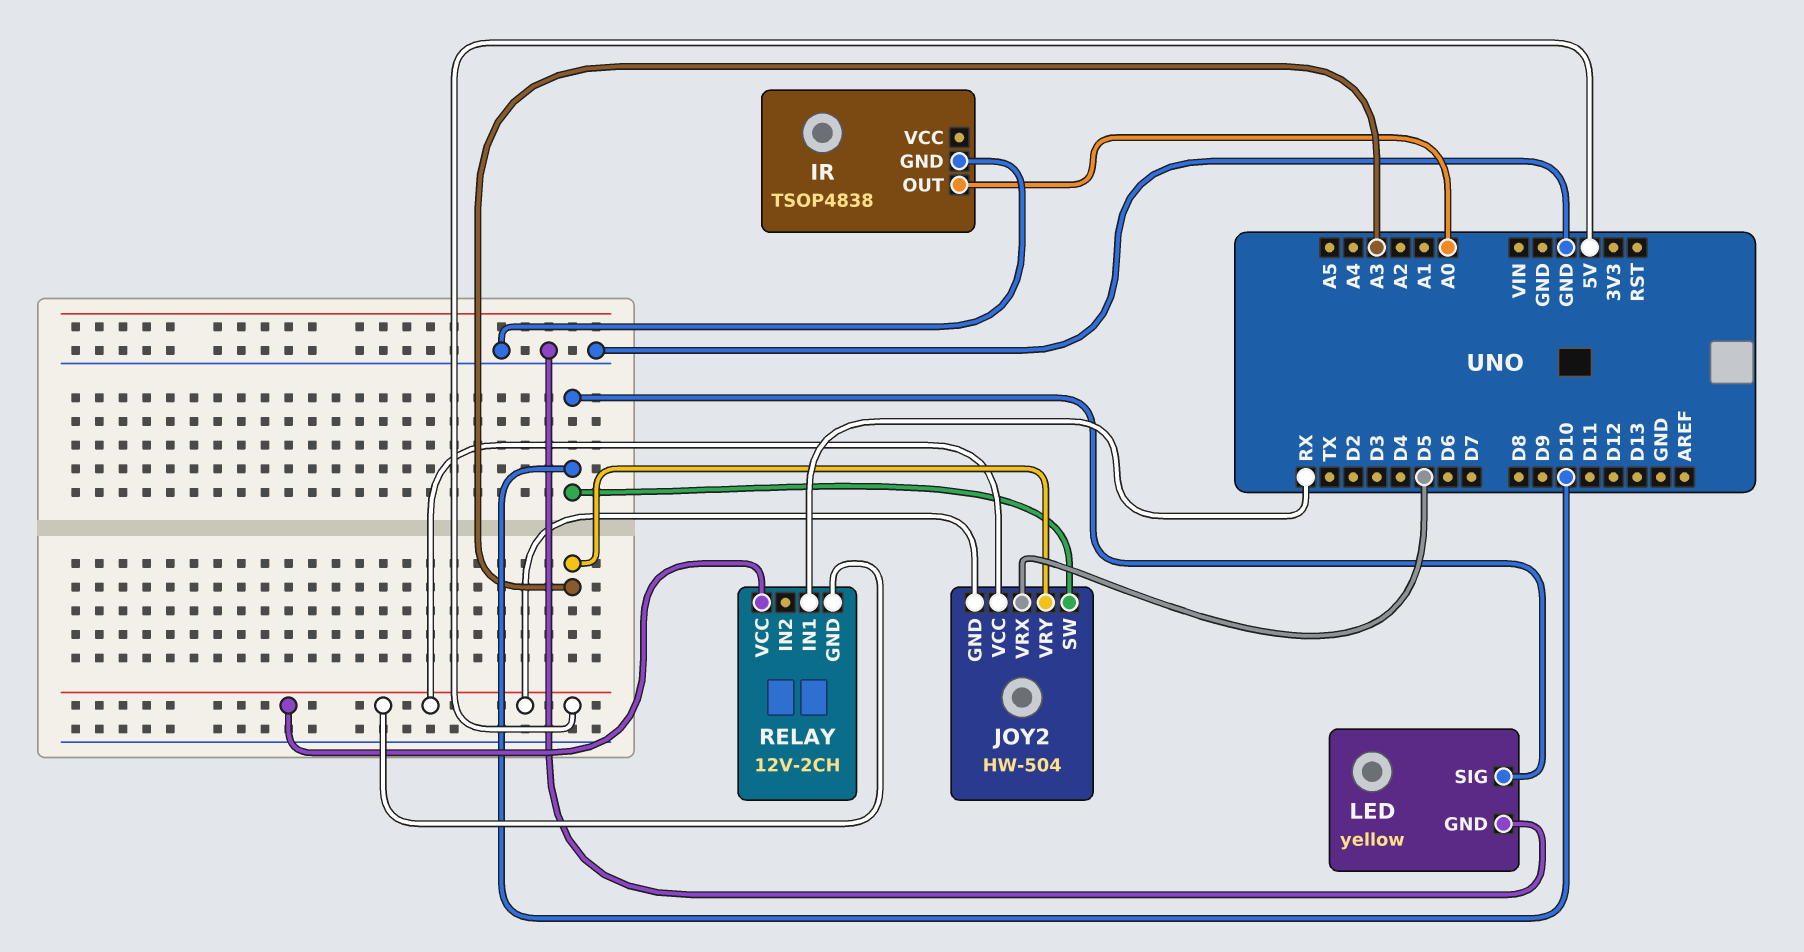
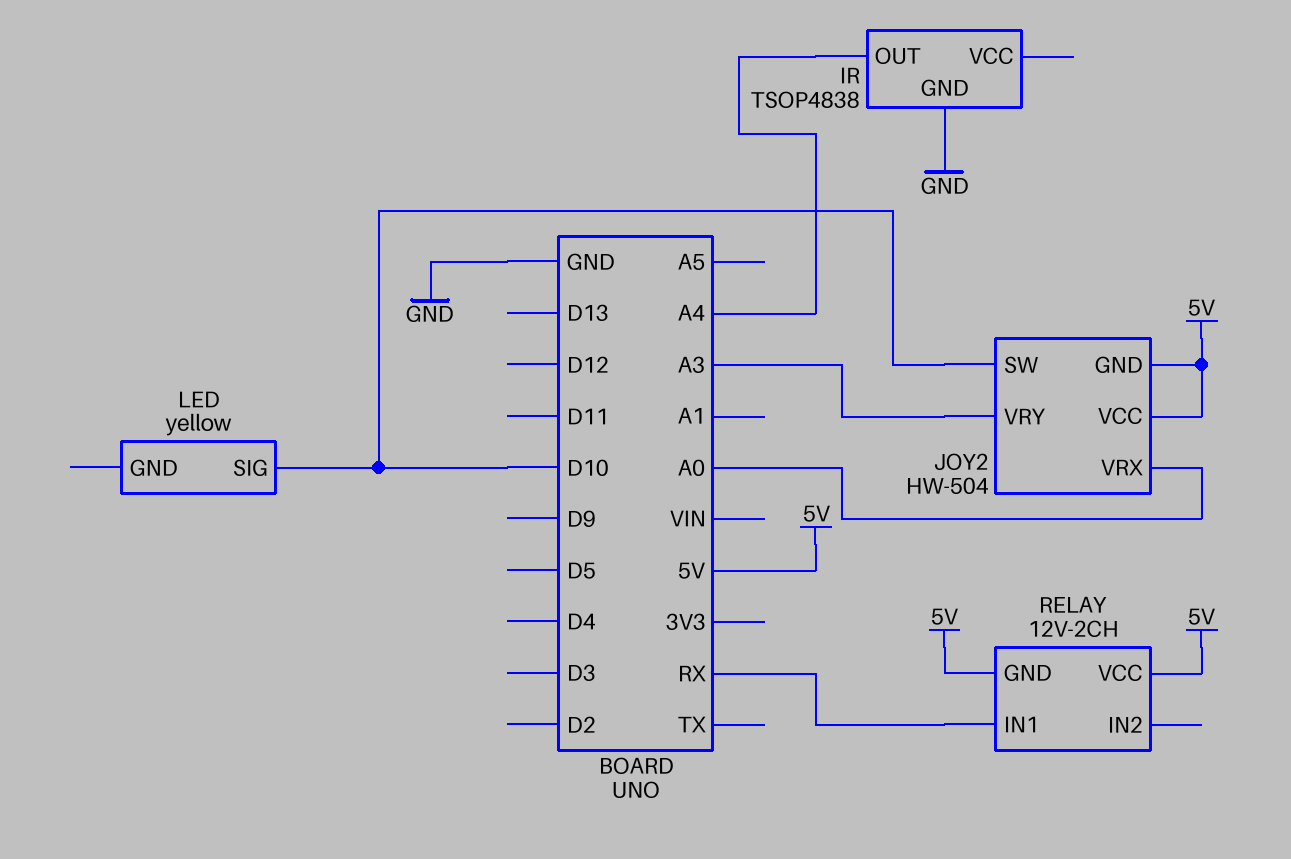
IR pin OUT: A0 -> A4
JOY2 pin VRX: D5 -> A0
LED pin GND: GND -> none

